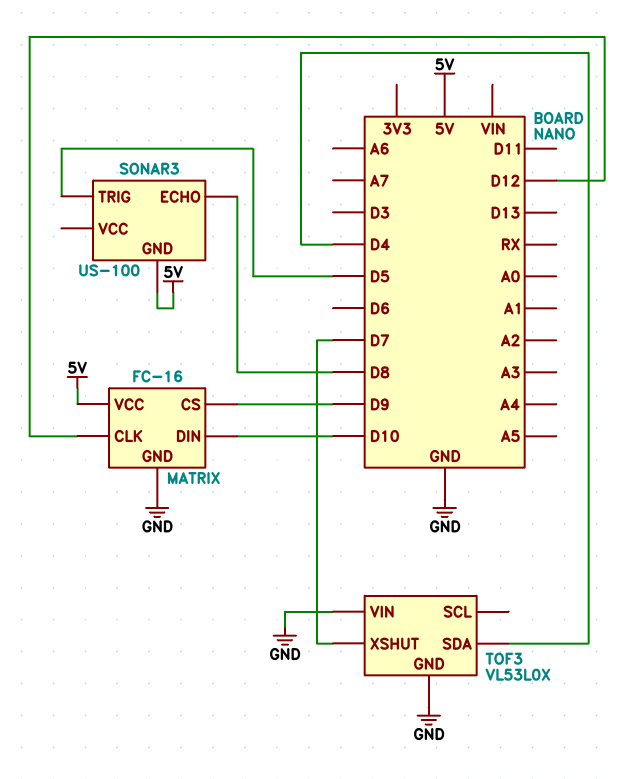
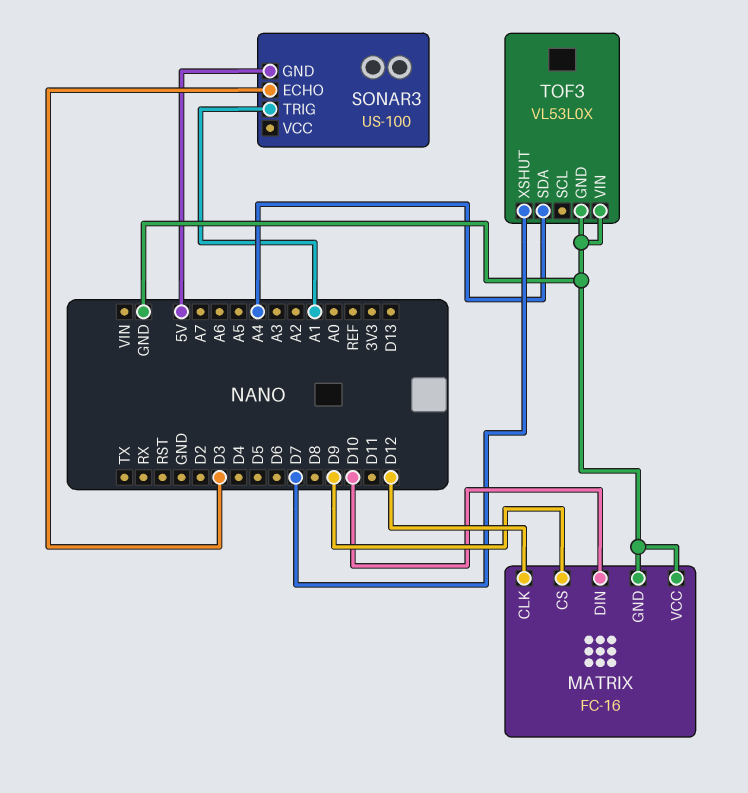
MATRIX pin VCC: 5V -> GND
SONAR3 pin ECHO: D8 -> D3
SONAR3 pin TRIG: D5 -> A1
TOF3 pin SDA: D4 -> A4

